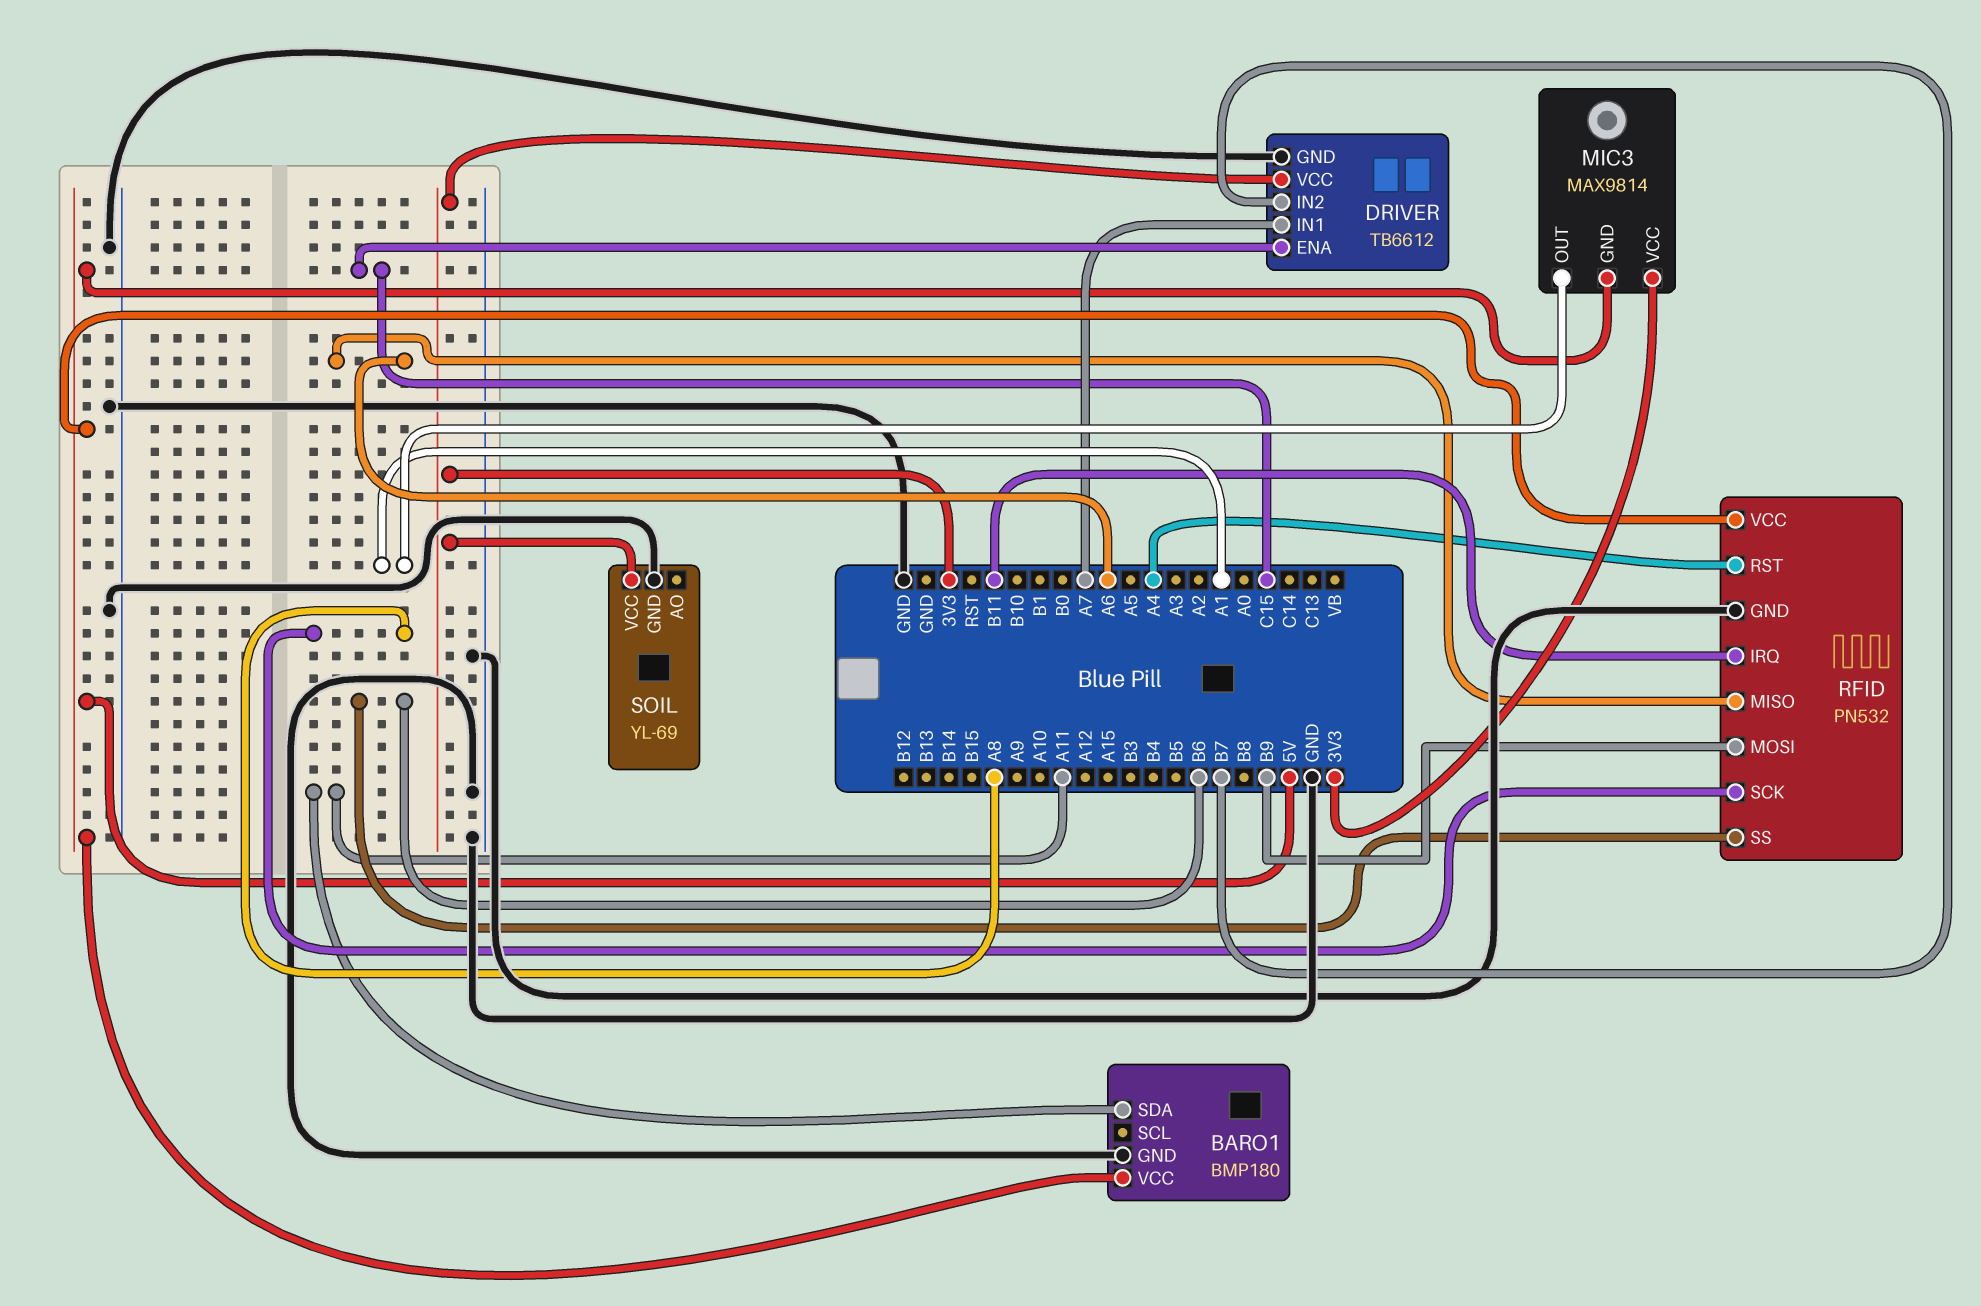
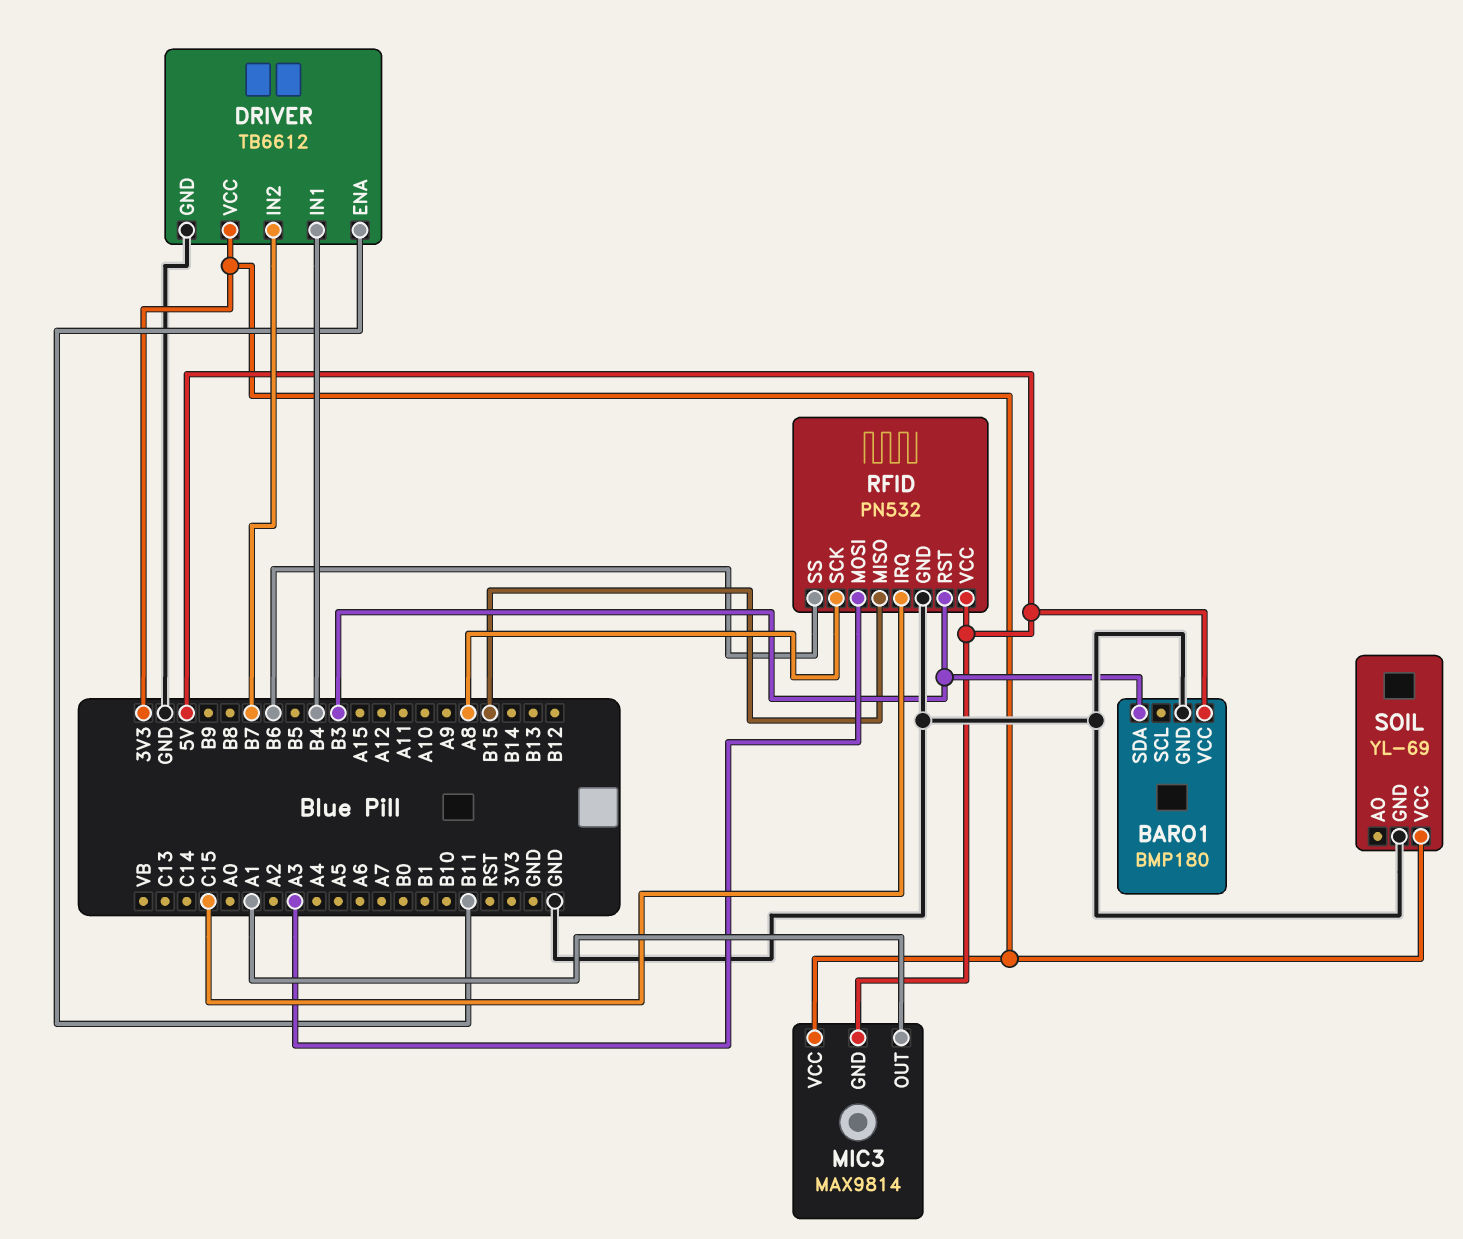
BARO1 pin SDA: A11 -> B3
DRIVER pin ENA: C15 -> B11
DRIVER pin IN1: A7 -> B4
RFID pin IRQ: B11 -> C15
RFID pin MISO: A6 -> B15
RFID pin MOSI: B9 -> A3
RFID pin RST: A4 -> B3

